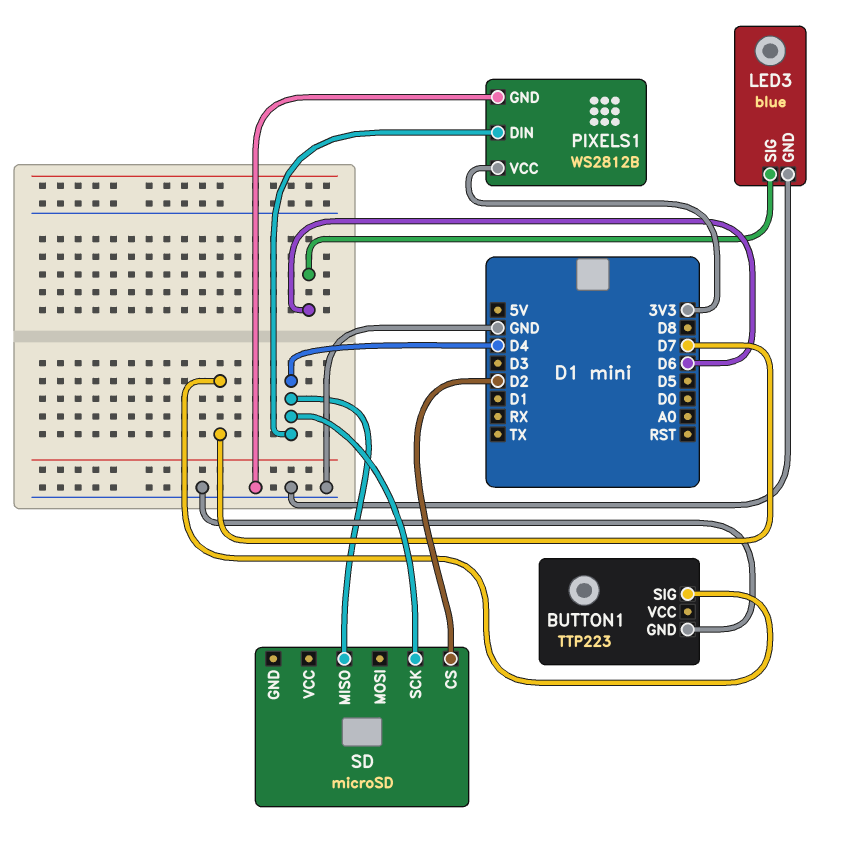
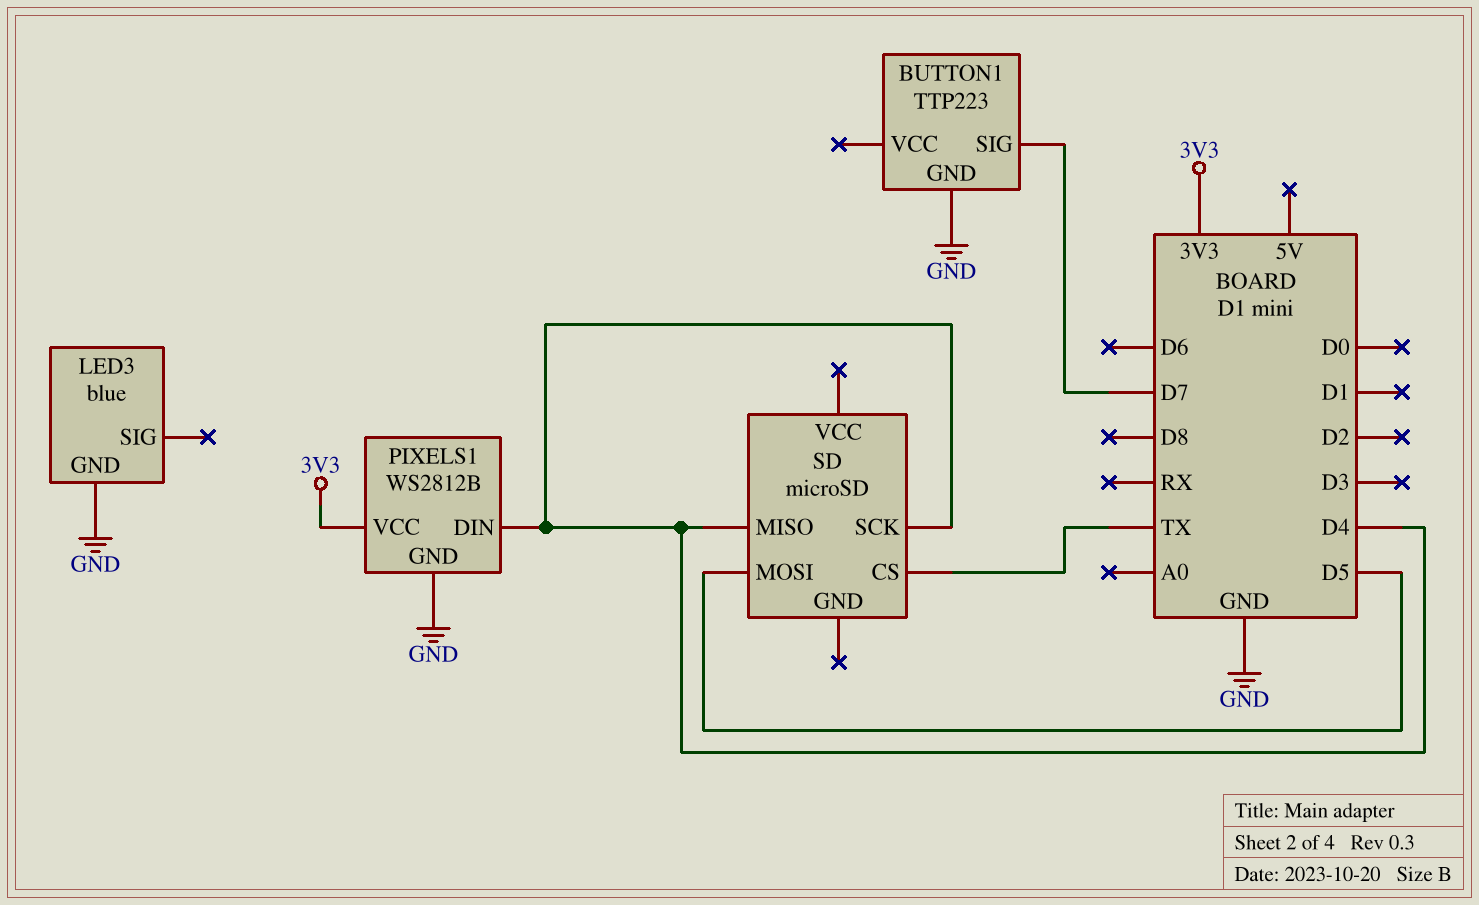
LED3 pin SIG: D6 -> none
SD pin CS: D2 -> TX
SD pin MOSI: none -> D5

